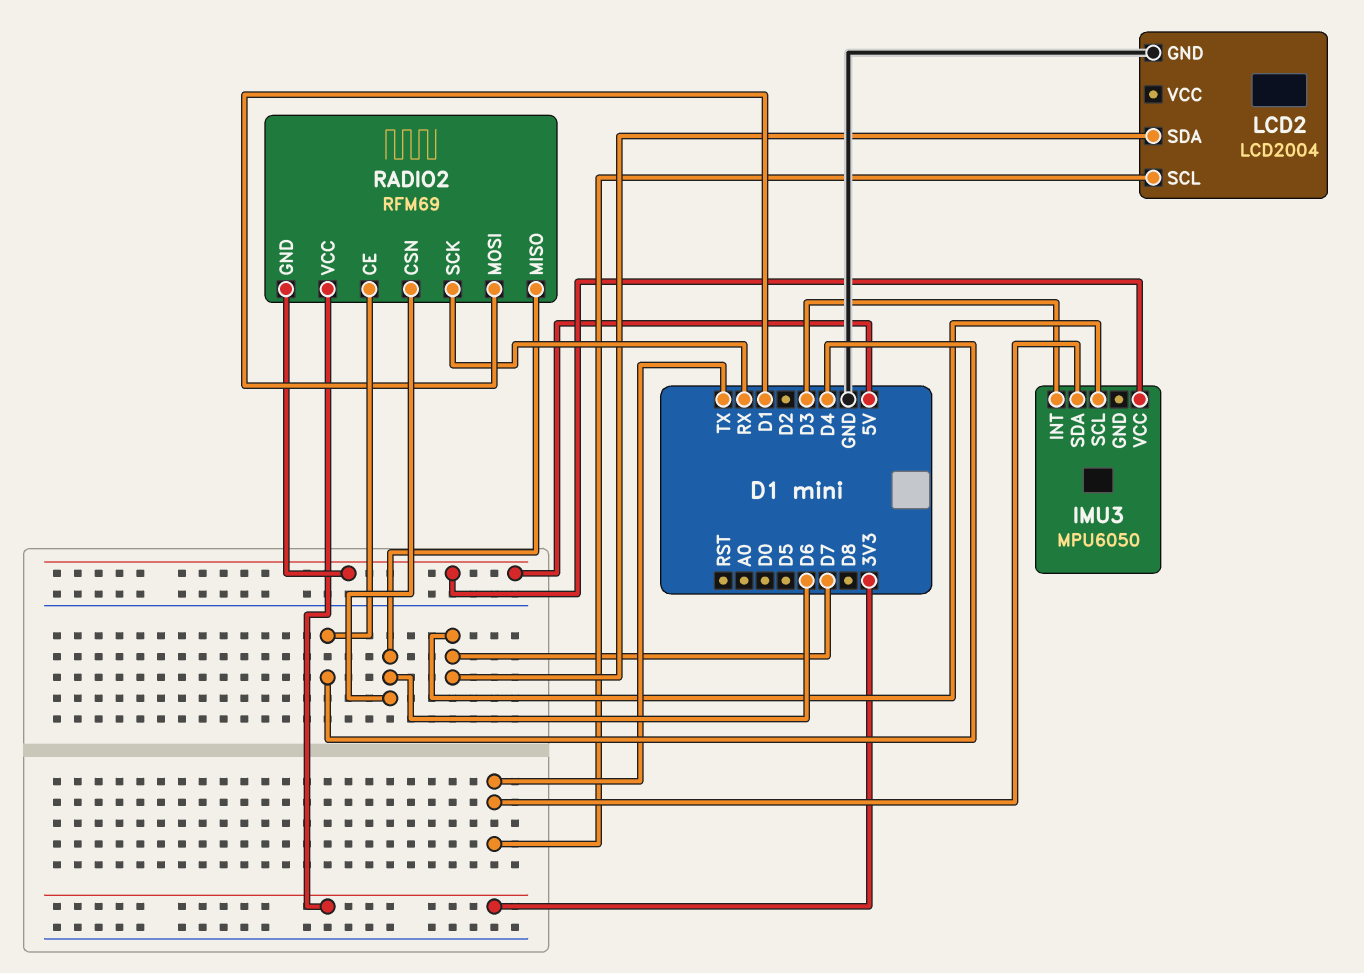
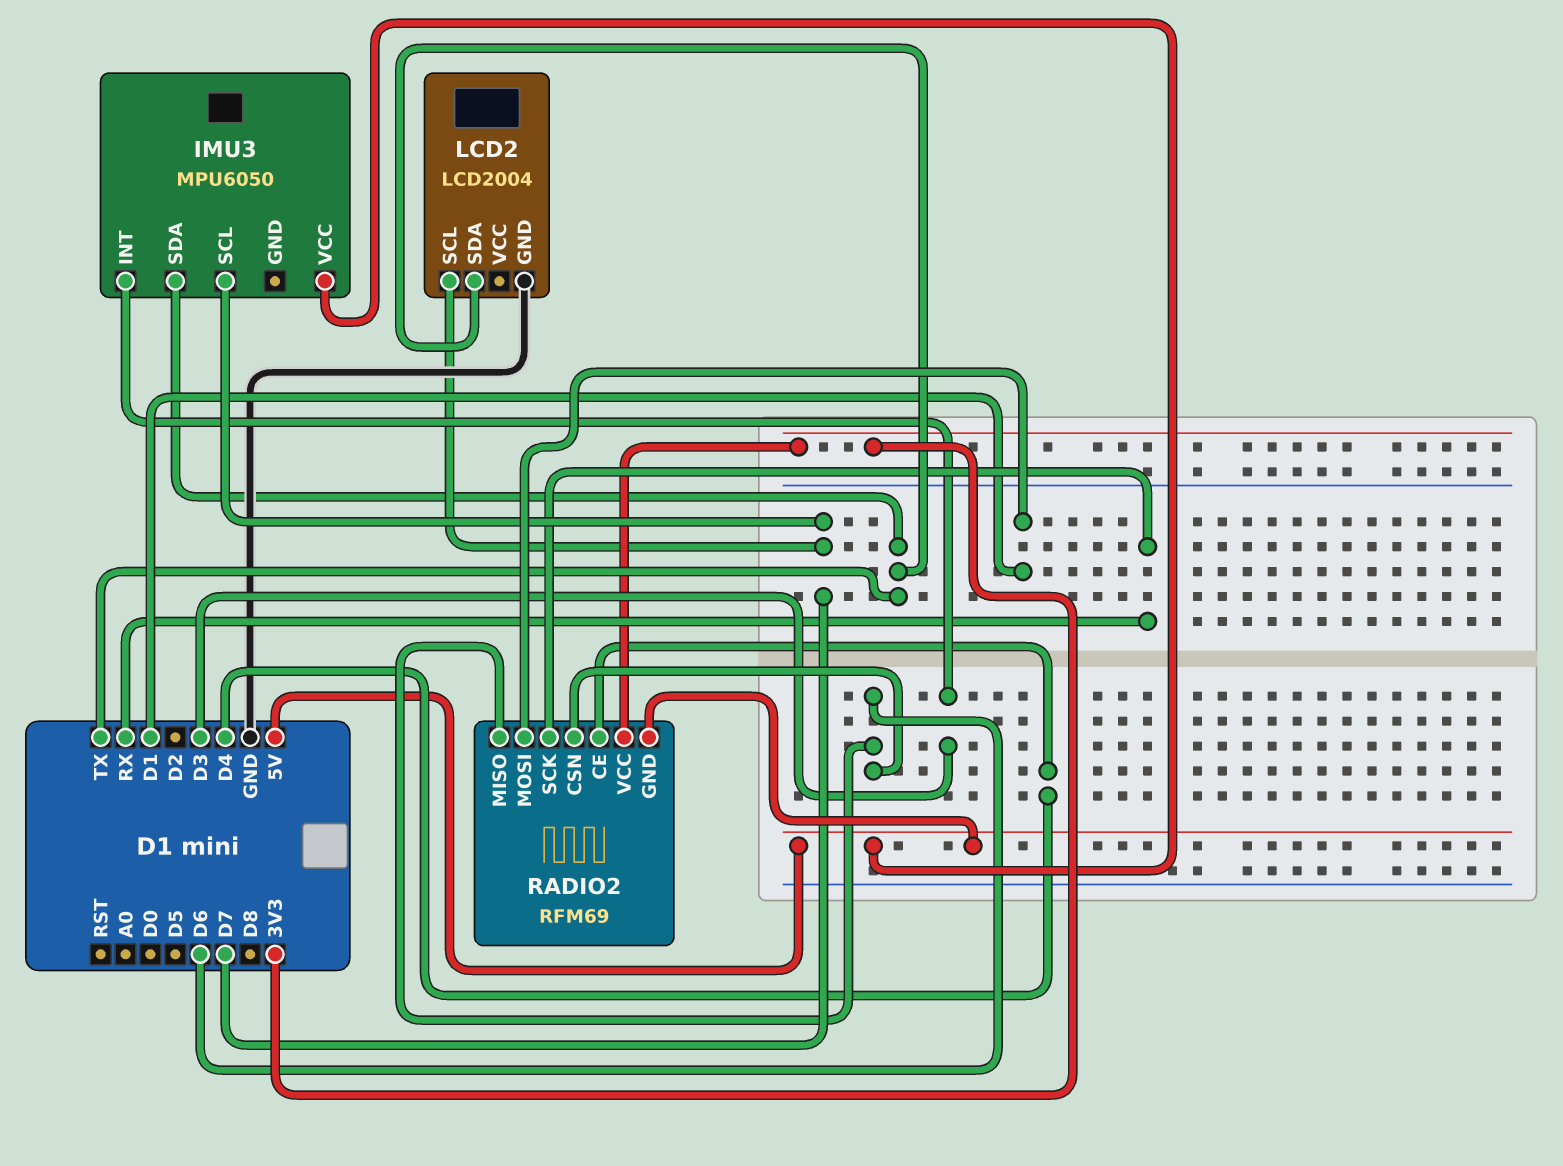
LCD2 pin SCL: TX -> D7
LCD2 pin SDA: D7 -> TX

